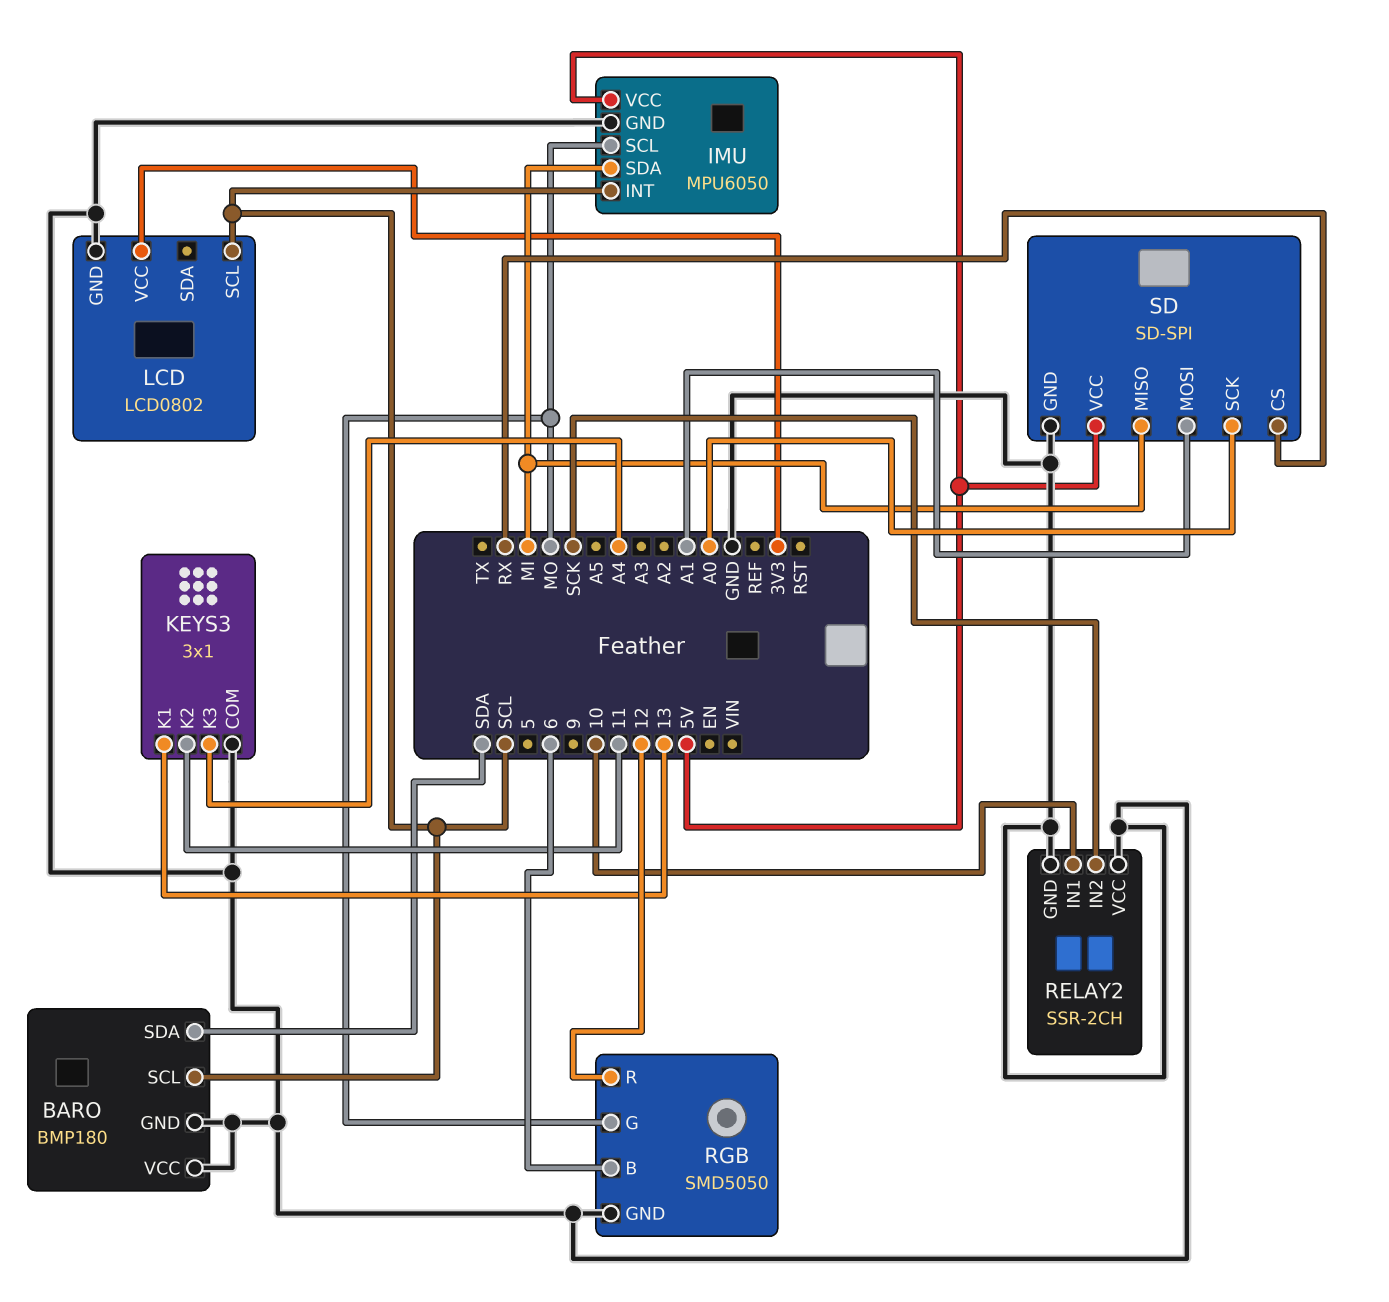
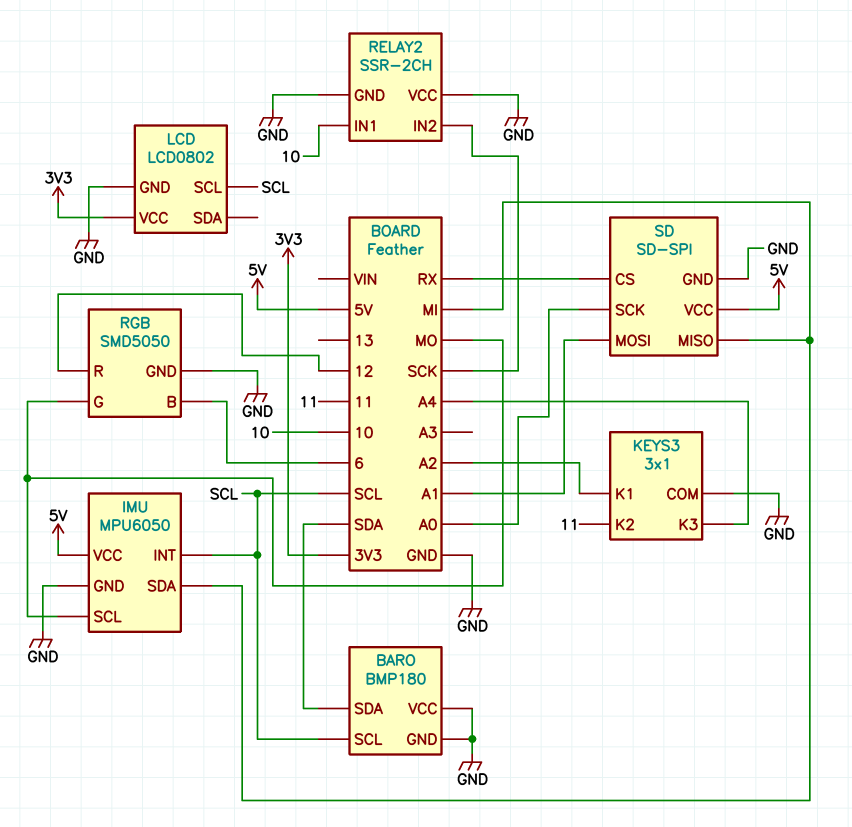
KEYS3 pin K1: 13 -> A2

